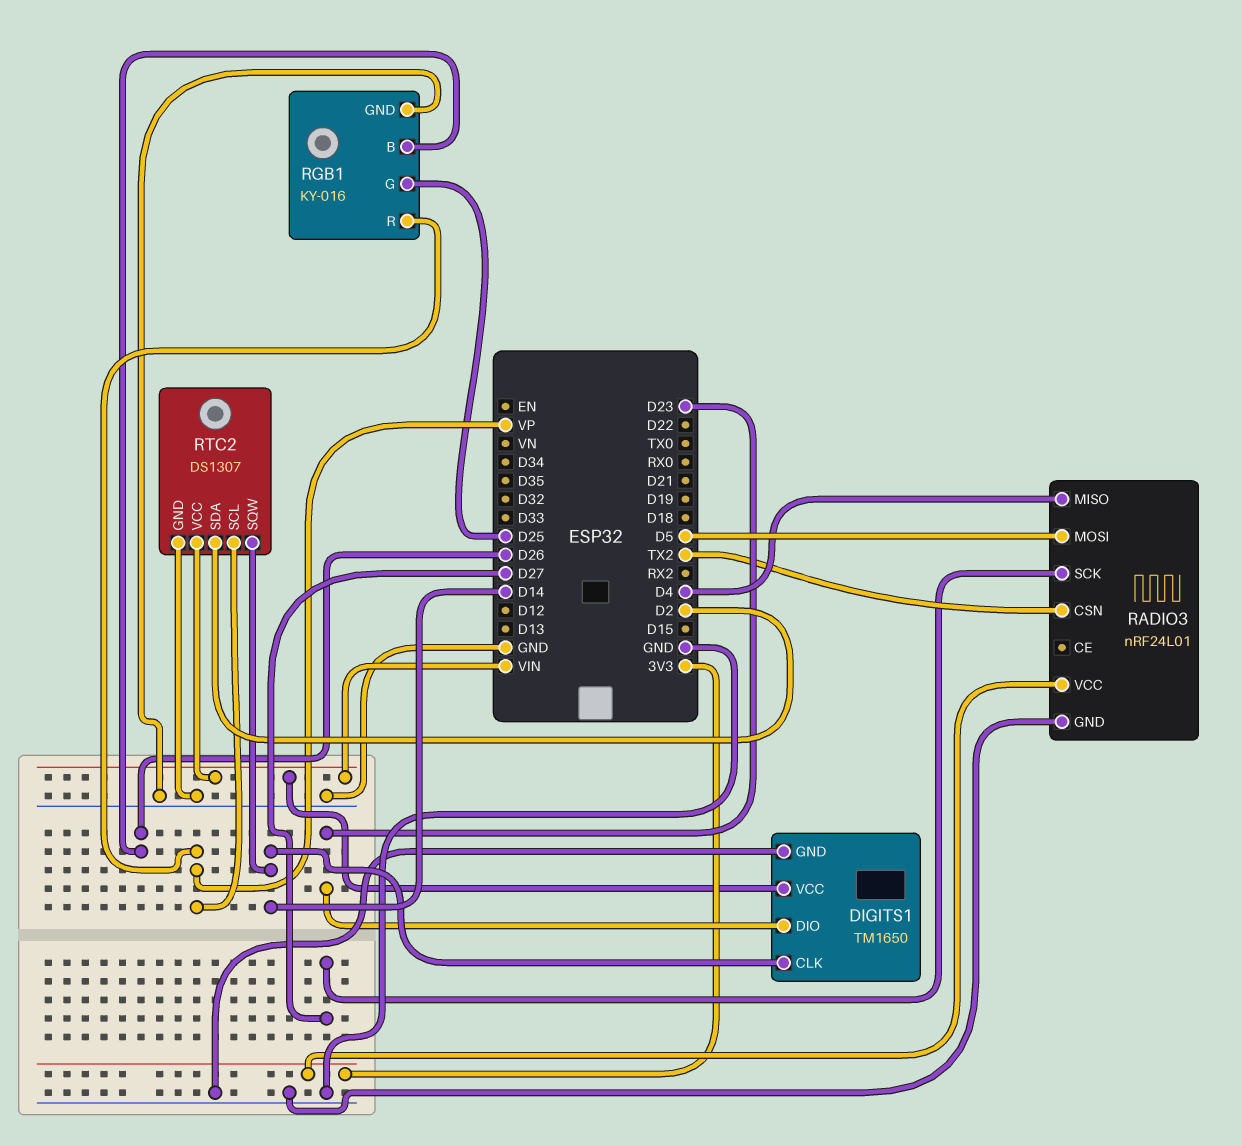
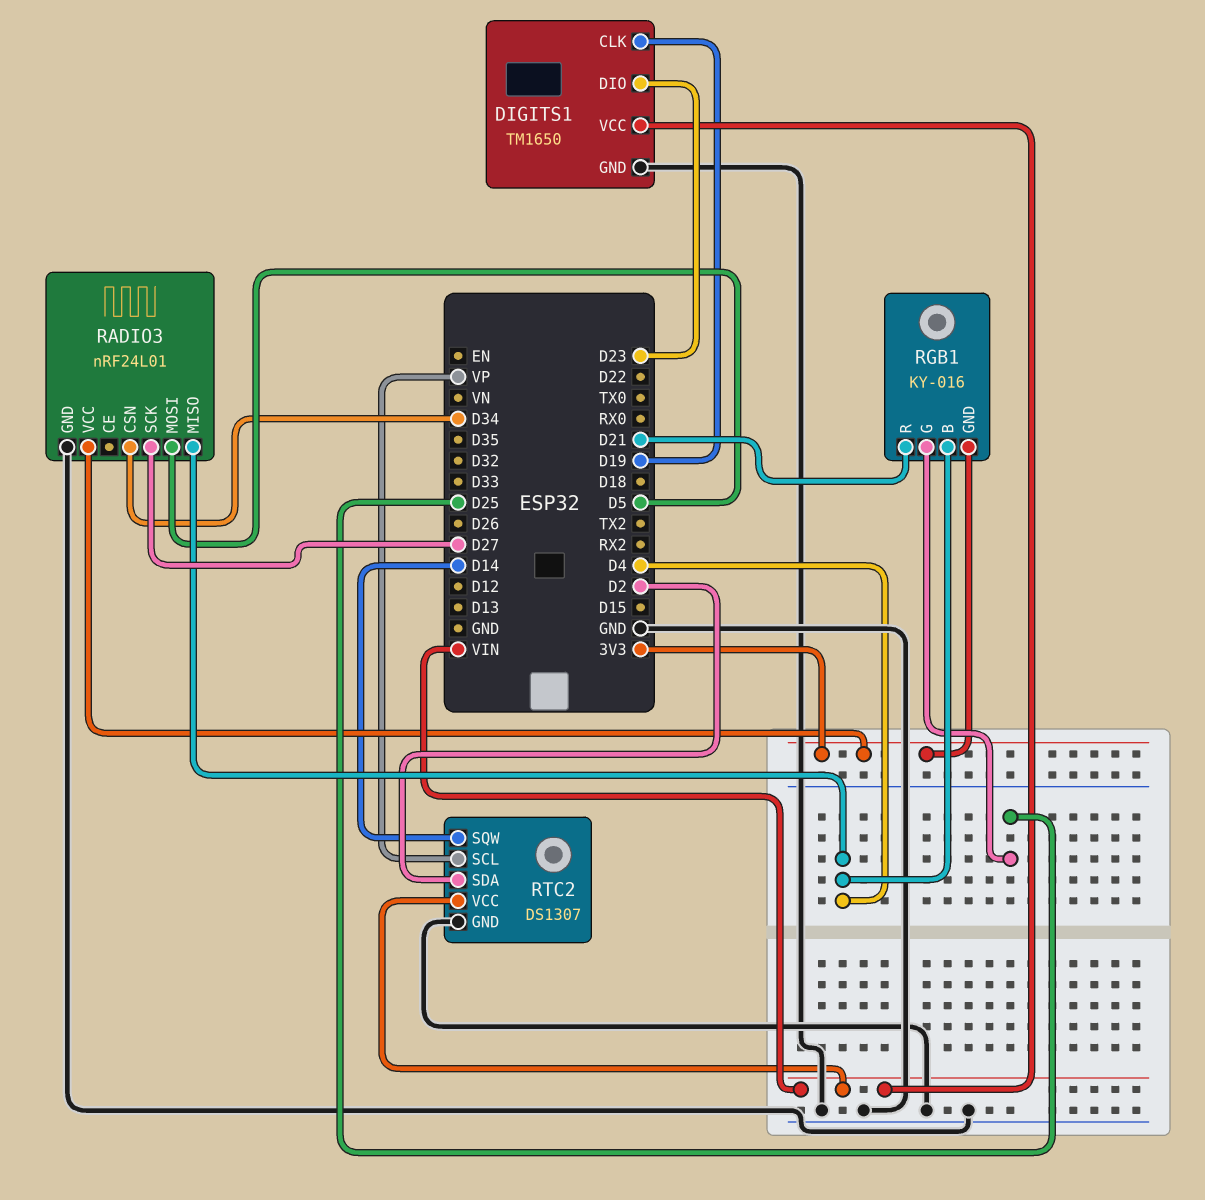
DIGITS1 pin CLK: D14 -> D19
RADIO3 pin CSN: TX2 -> D34
RGB1 pin B: D26 -> D4
RGB1 pin GND: GND -> 3V3
RGB1 pin R: VP -> D21

